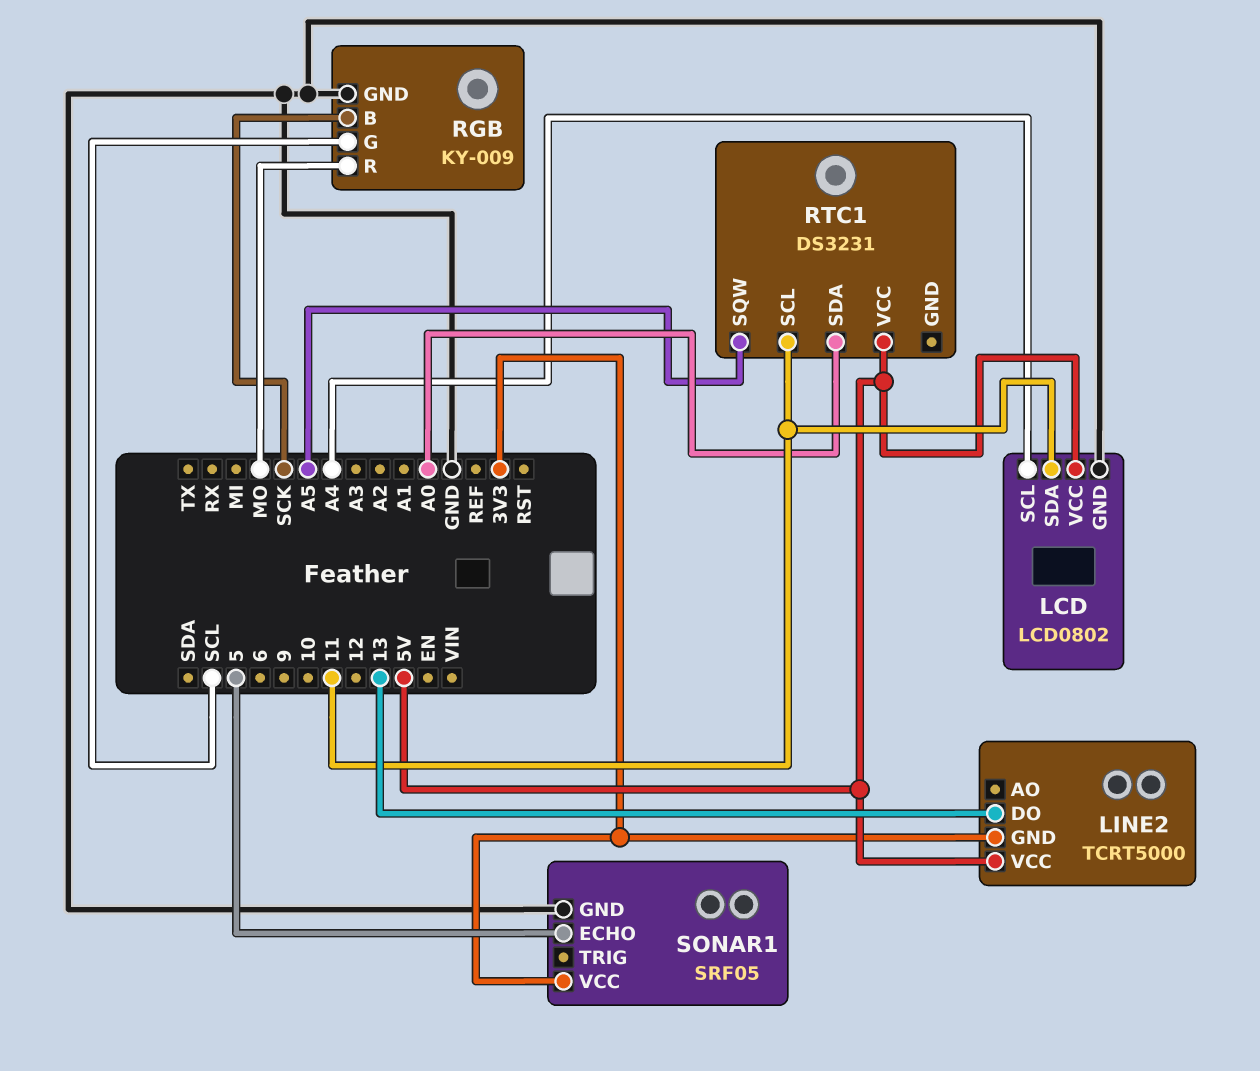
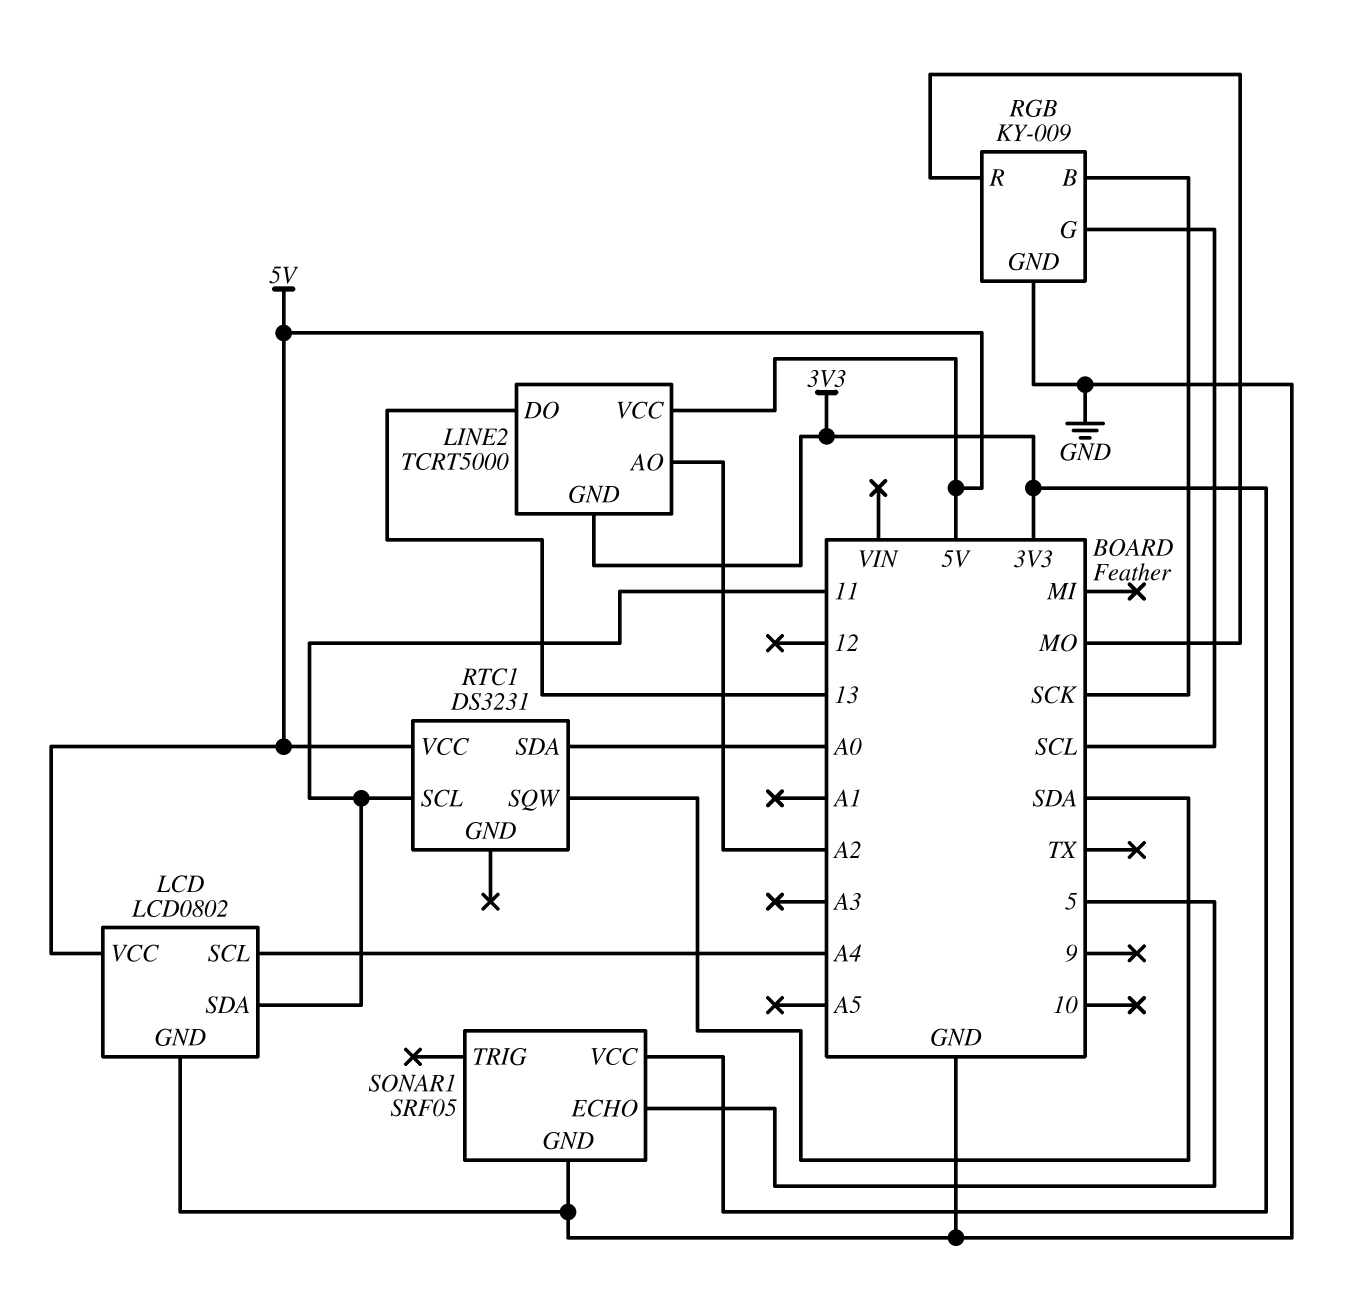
LINE2 pin AO: none -> A2
RTC1 pin SQW: A5 -> SDA

